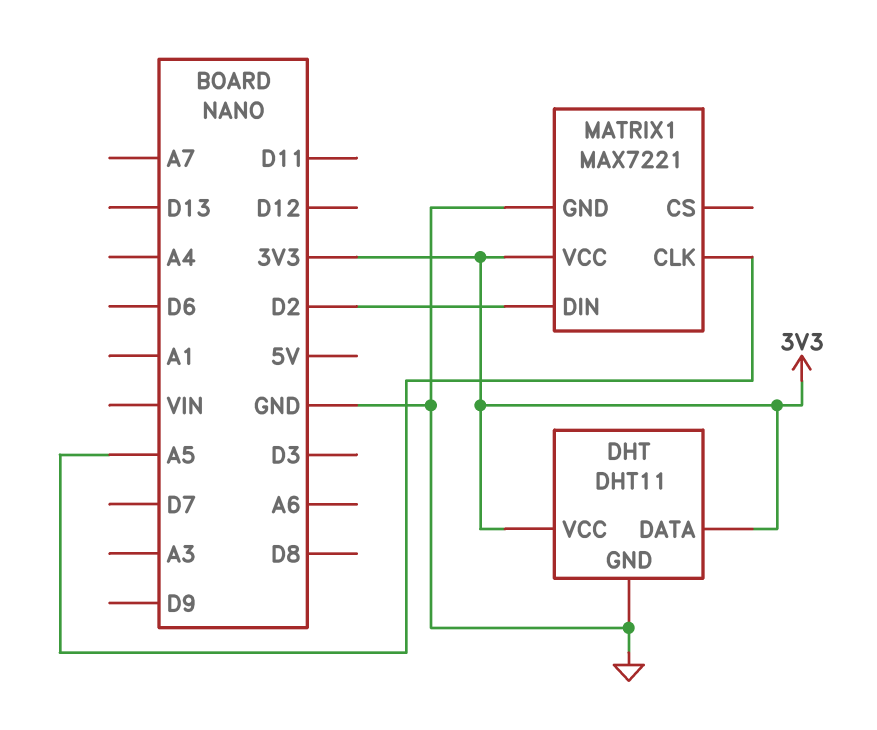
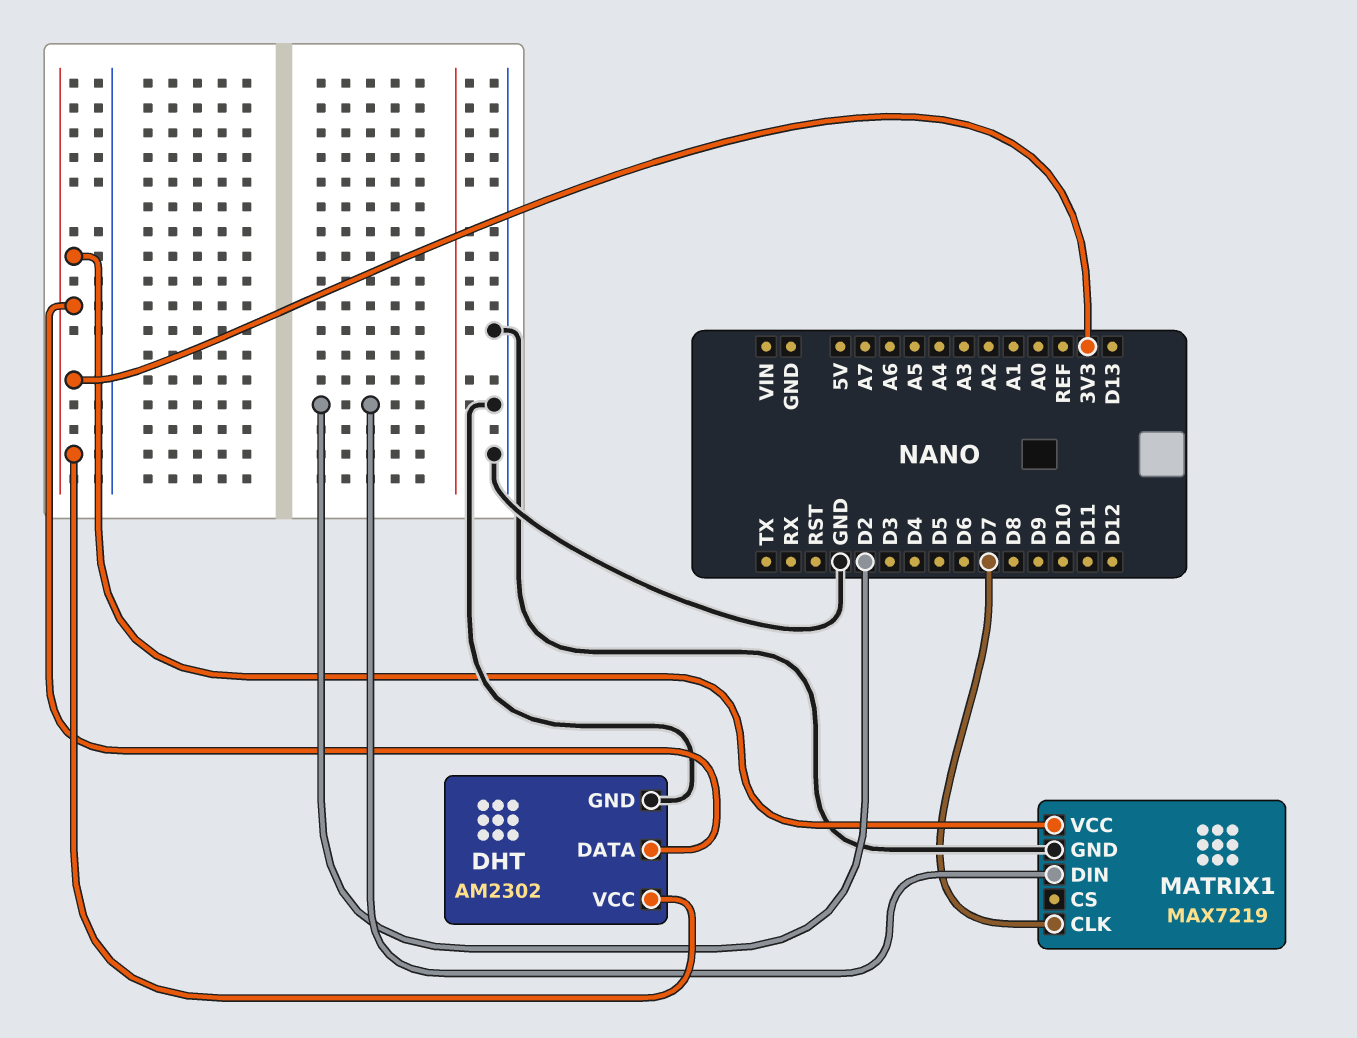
DHT: DHT11 -> AM2302
MATRIX1: MAX7221 -> MAX7219
MATRIX1 pin CLK: A5 -> D7

